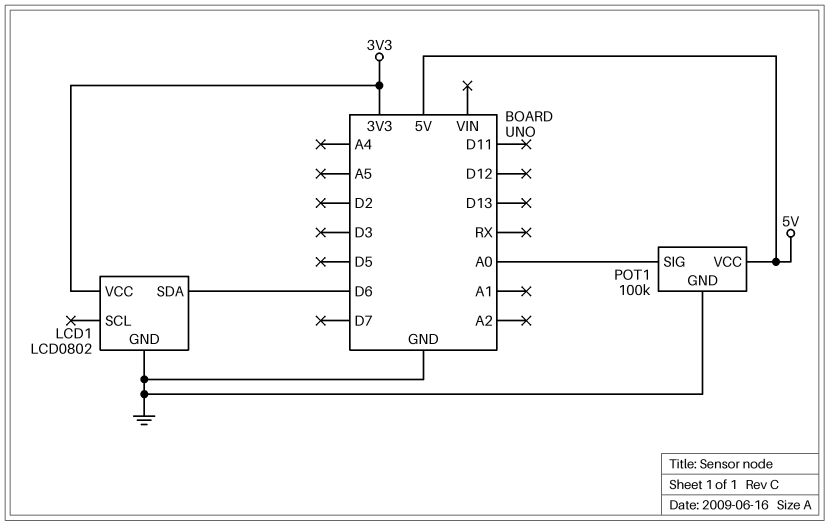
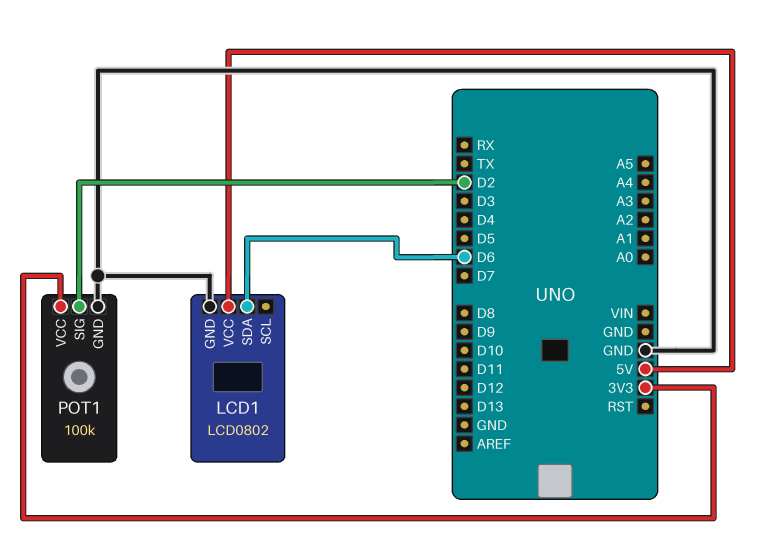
LCD1 pin VCC: 3V3 -> 5V
POT1 pin SIG: A0 -> D2
POT1 pin VCC: 5V -> 3V3

